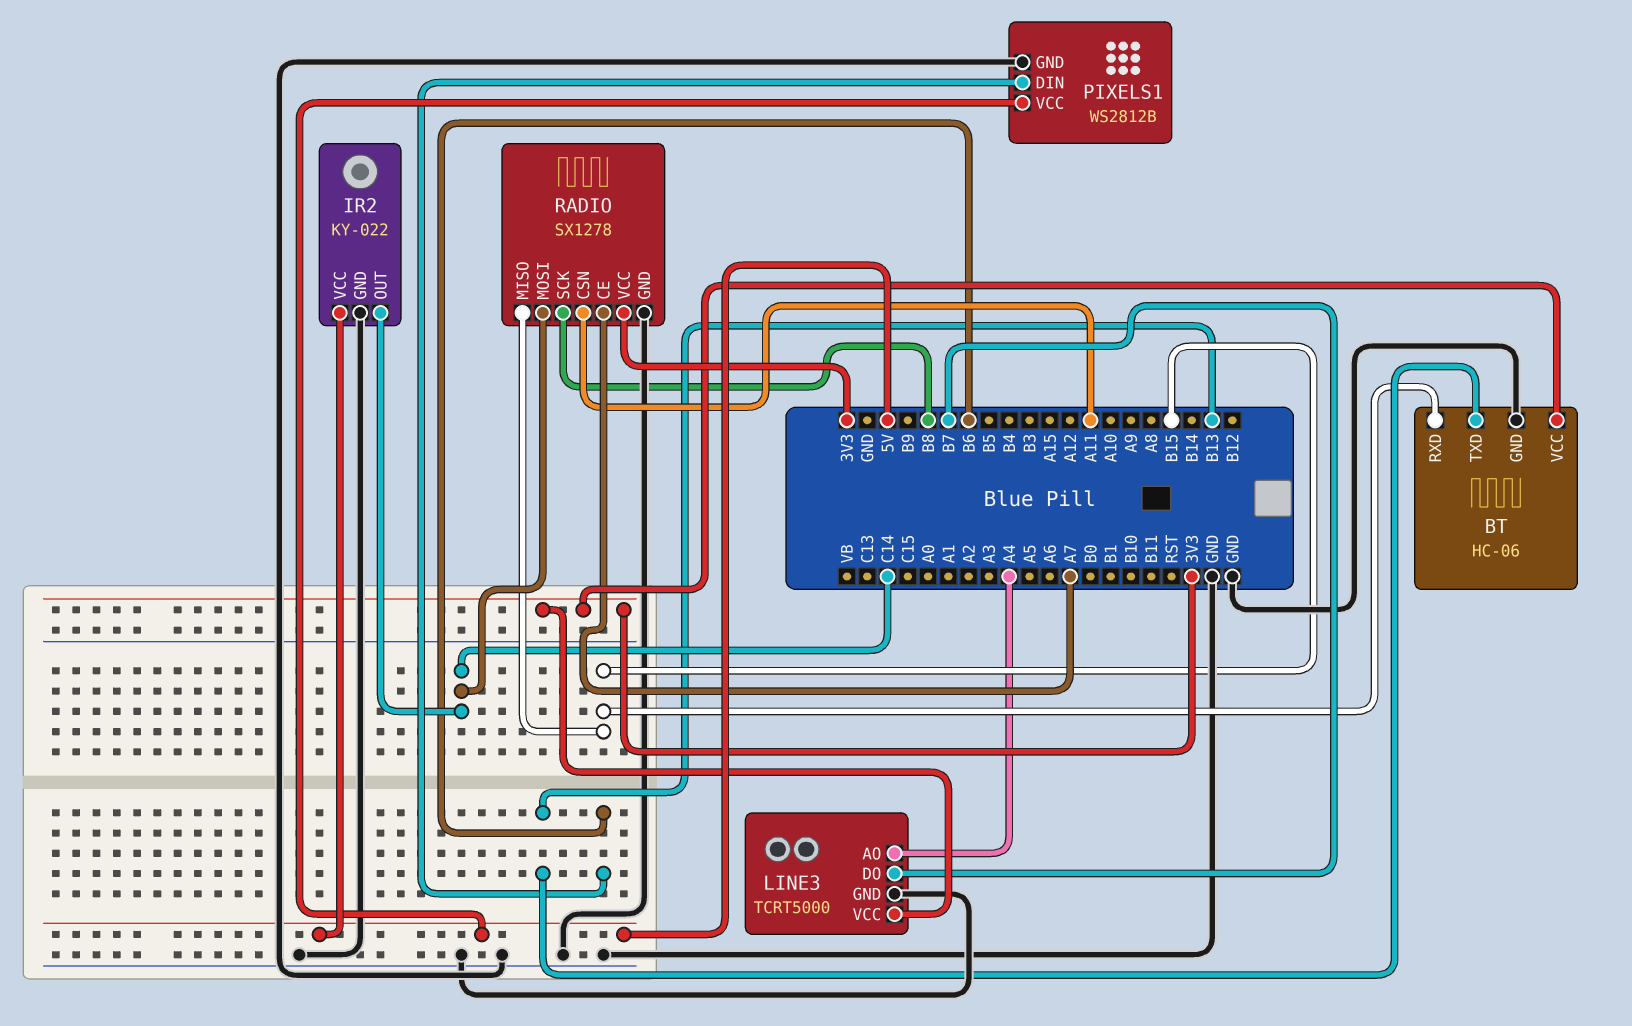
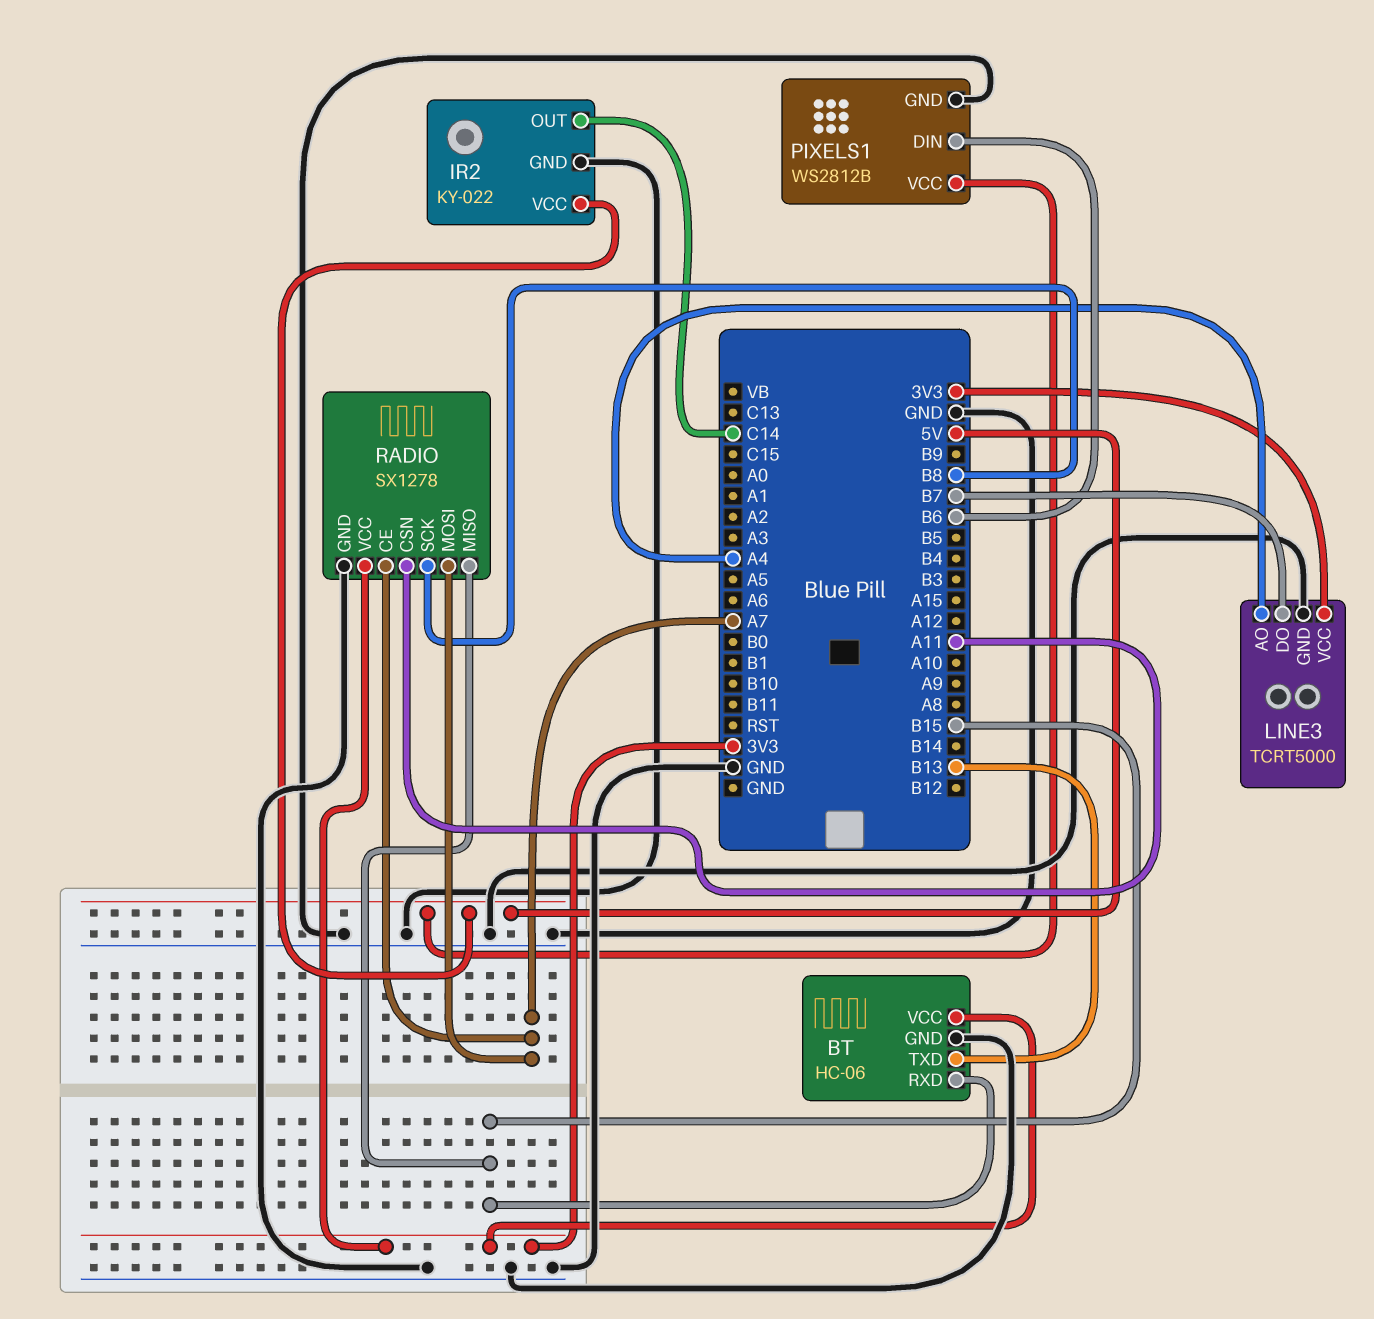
RADIO pin MOSI: C14 -> A7

